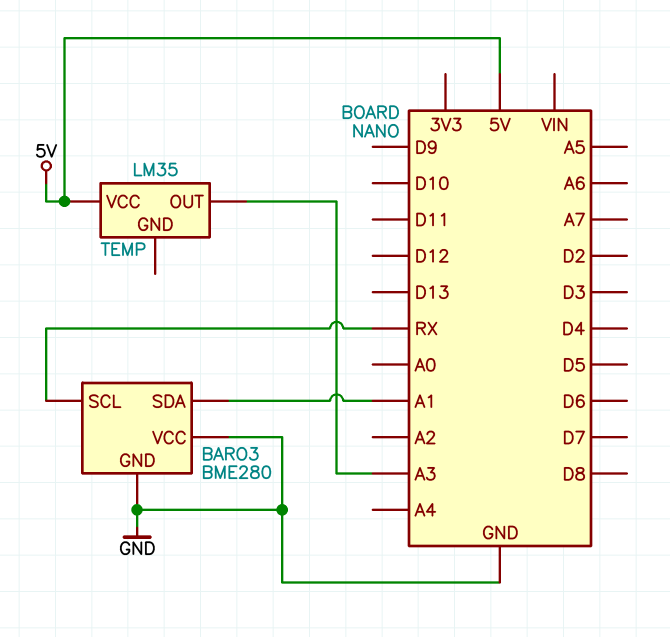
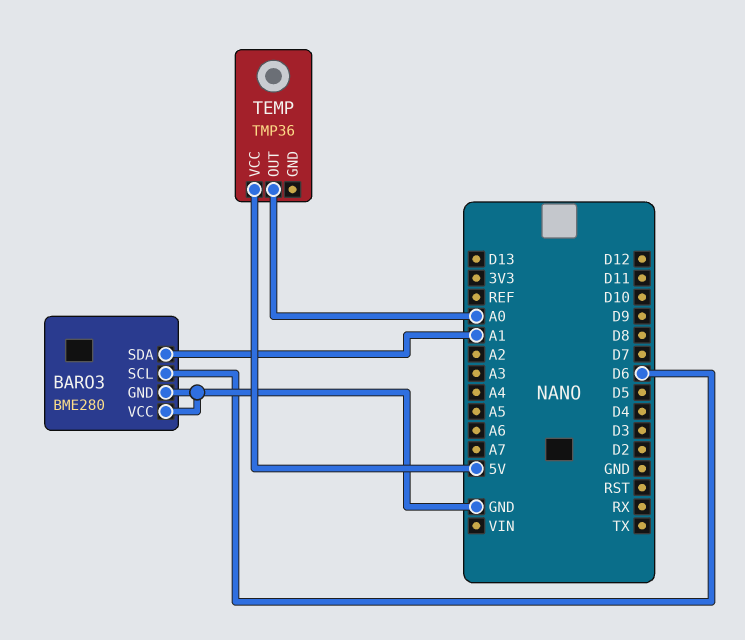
BARO3 pin SCL: RX -> D6
TEMP: LM35 -> TMP36
TEMP pin OUT: A3 -> A0

